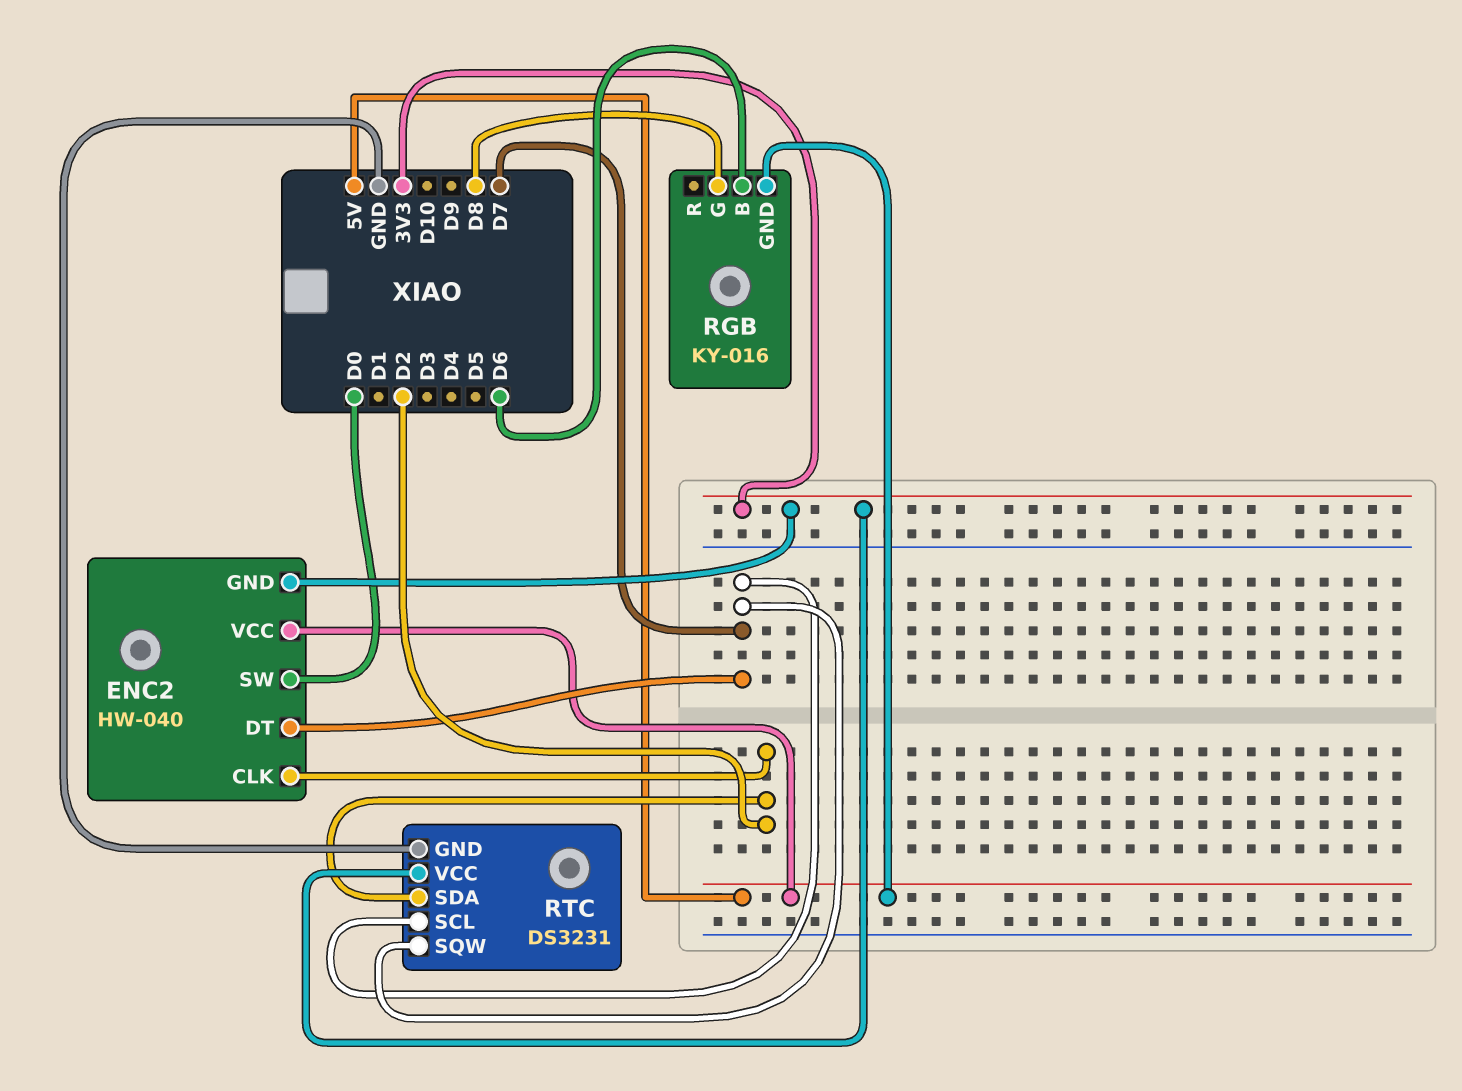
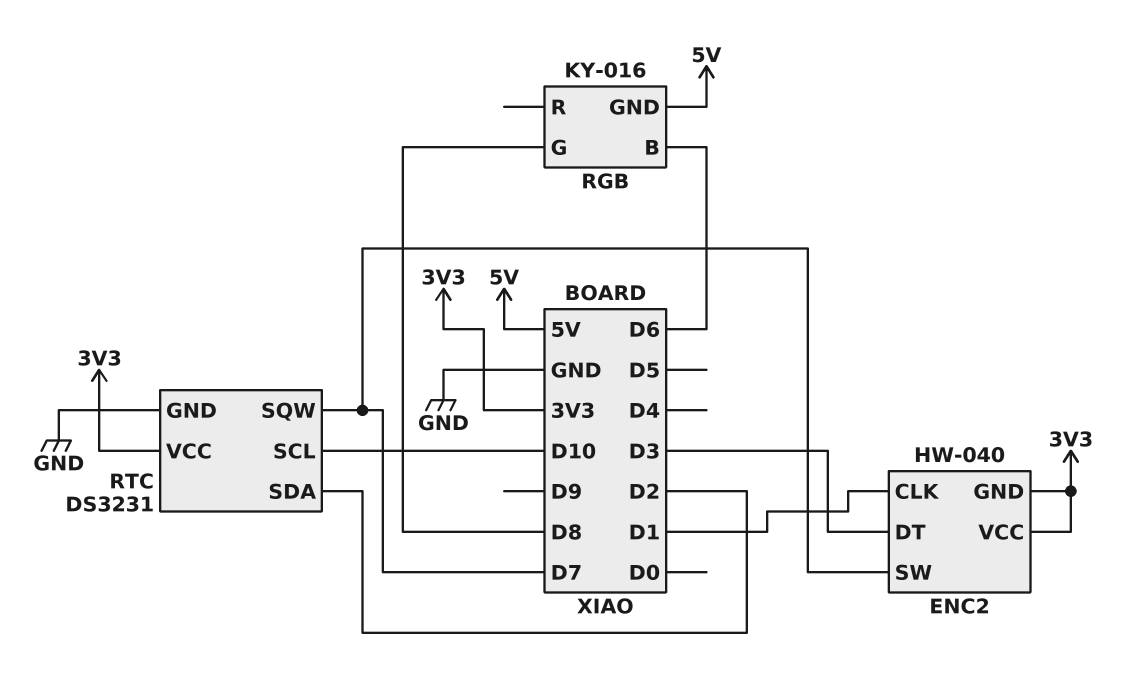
ENC2 pin CLK: D2 -> D1
ENC2 pin DT: D7 -> D3
ENC2 pin SW: D0 -> D7
ENC2 pin VCC: 5V -> 3V3
RTC pin SCL: D7 -> D10

